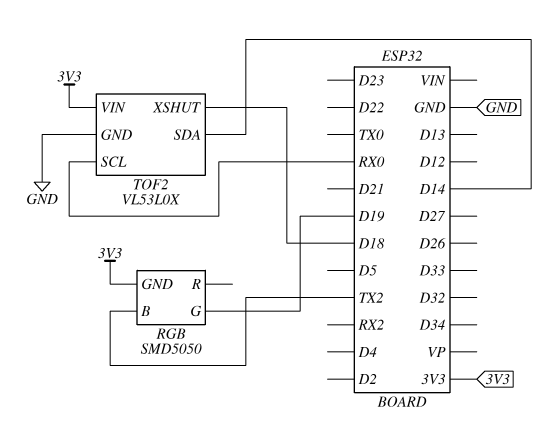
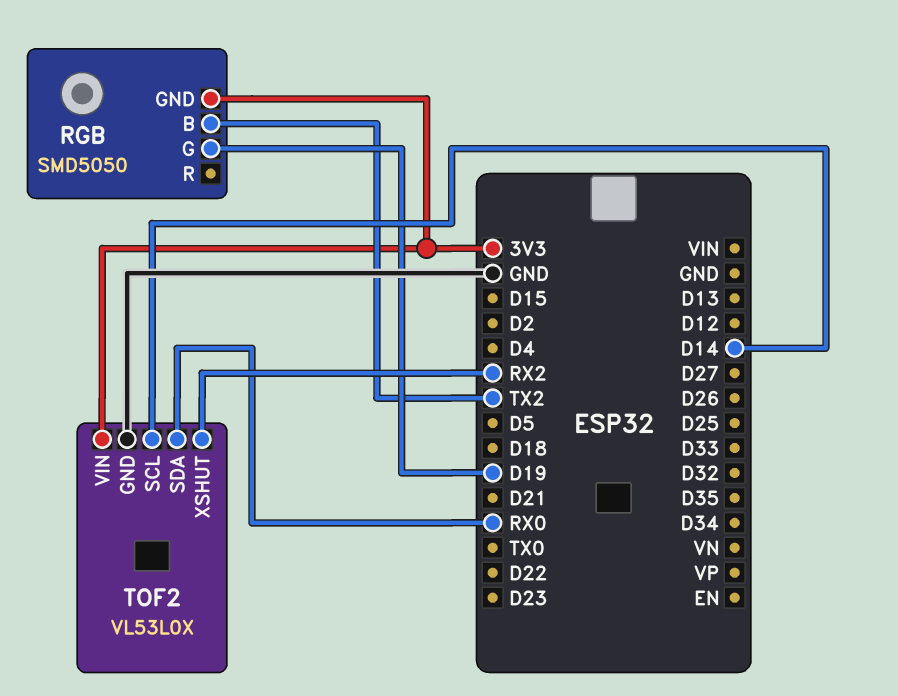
TOF2 pin SCL: RX0 -> D14
TOF2 pin SDA: D14 -> RX0
TOF2 pin XSHUT: D18 -> RX2

